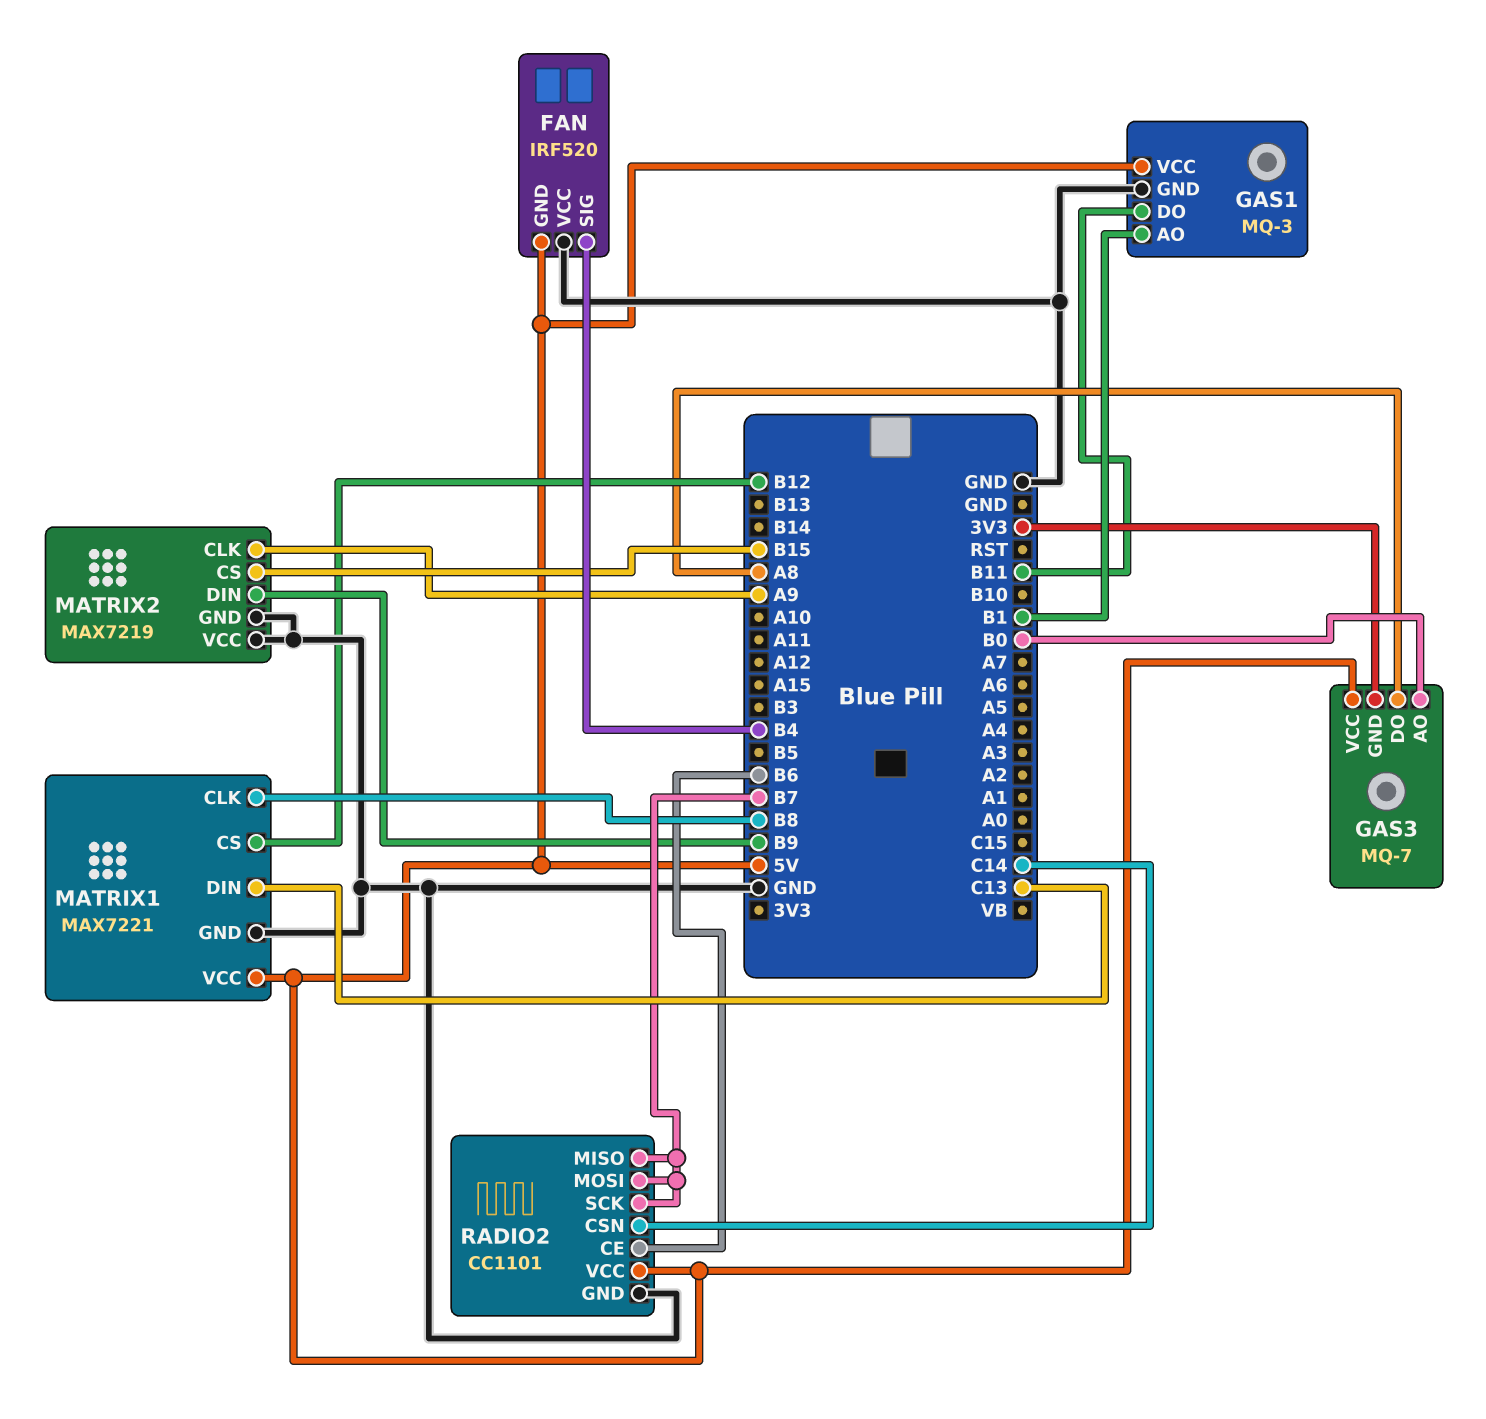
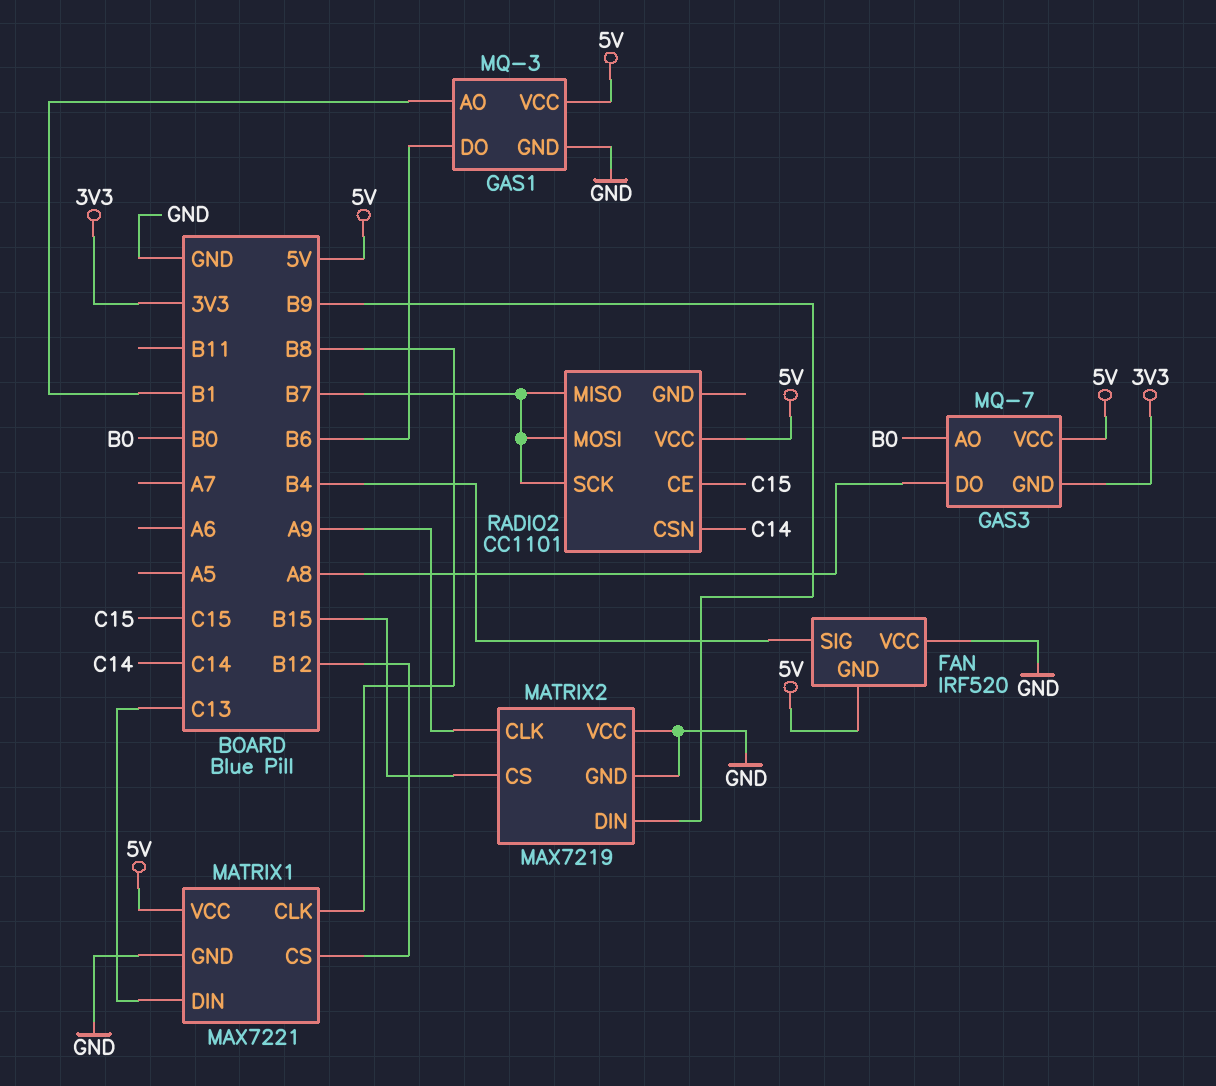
GAS1 pin DO: B11 -> B6
RADIO2 pin CE: B6 -> C15
RADIO2 pin GND: GND -> none

